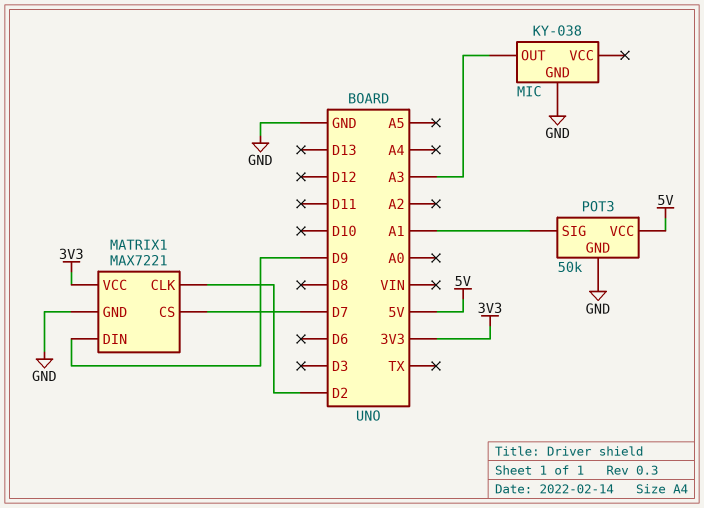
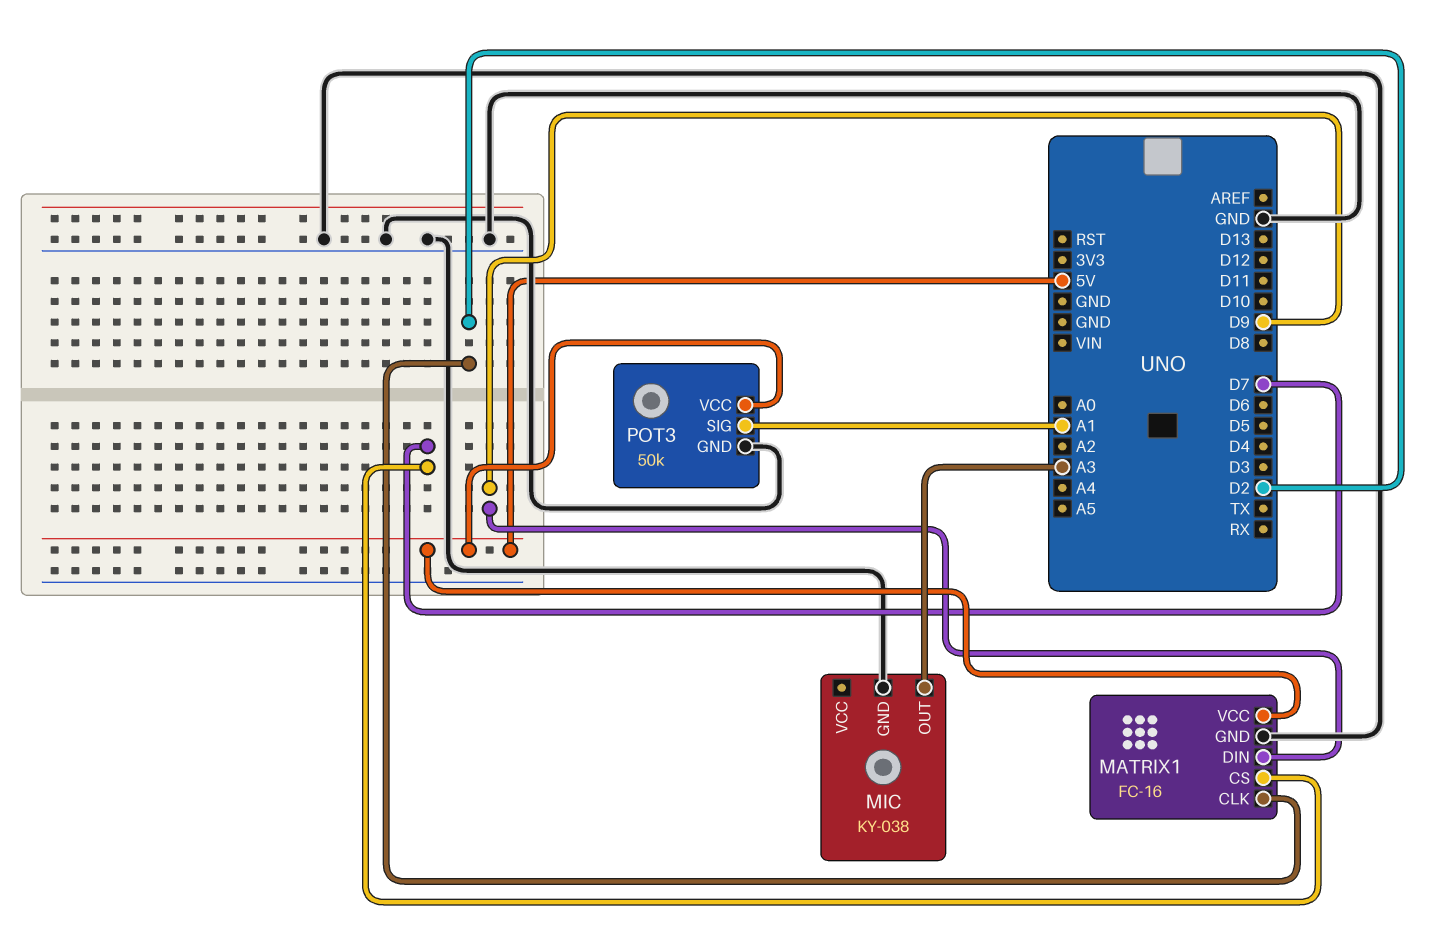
MATRIX1: MAX7221 -> FC-16
MATRIX1 pin VCC: 3V3 -> 5V

